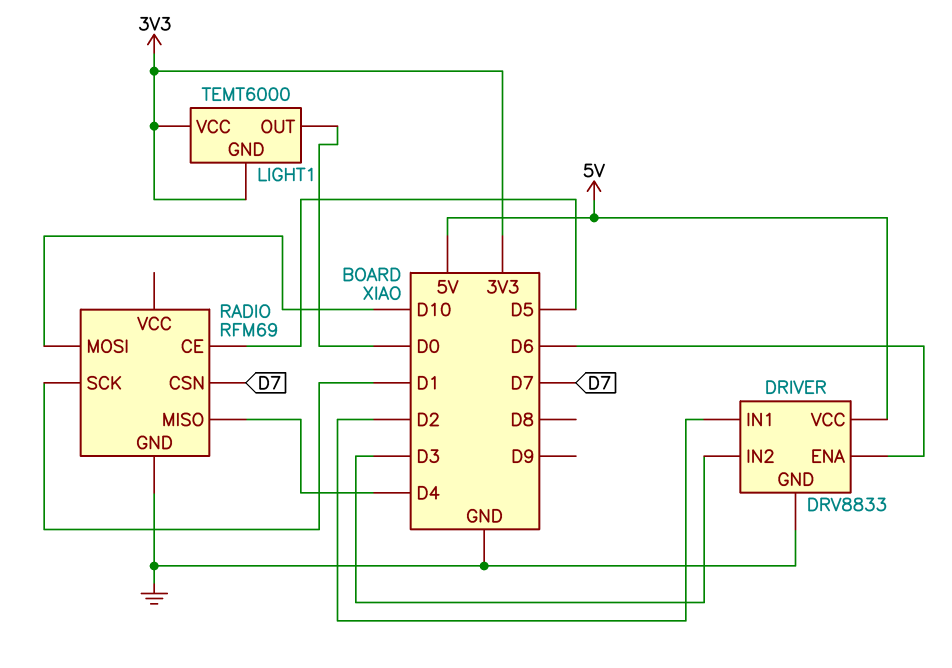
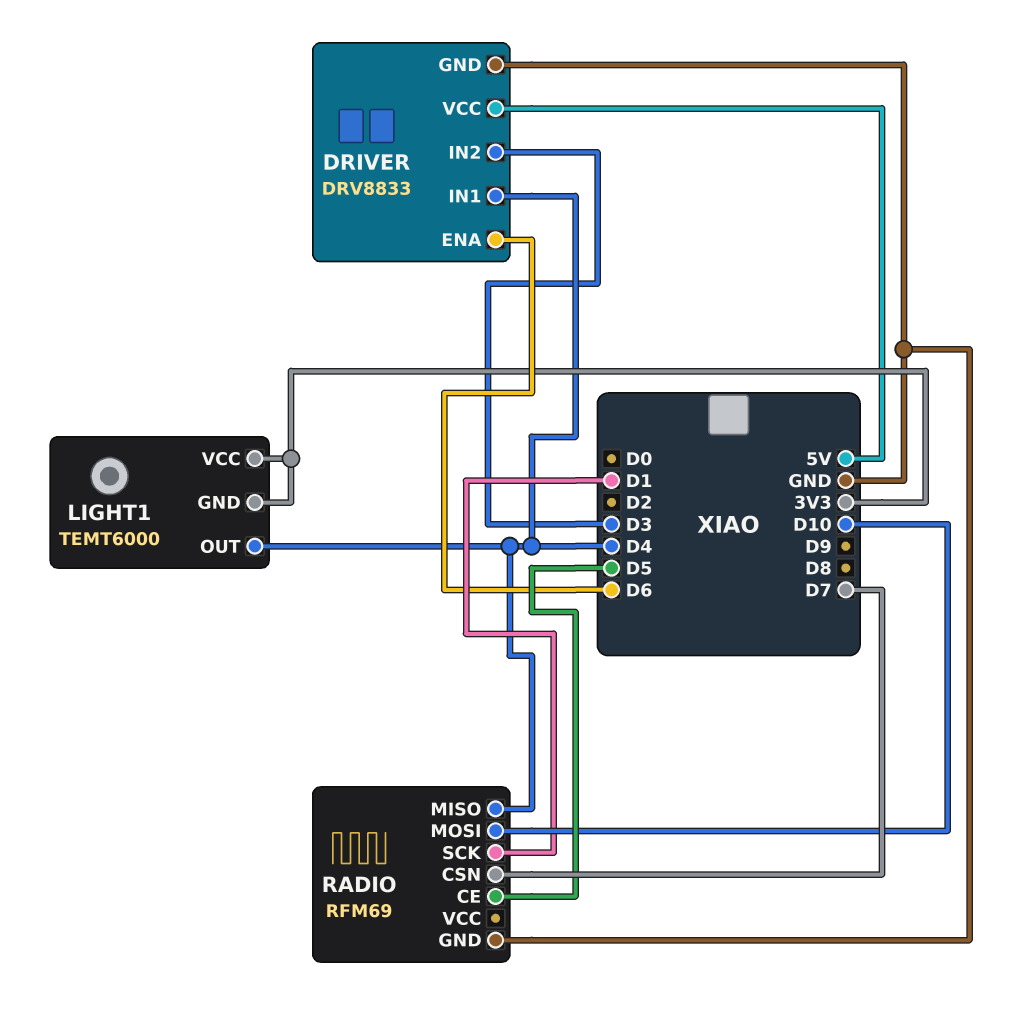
DRIVER pin IN1: D2 -> D4
LIGHT1 pin OUT: D0 -> D4

